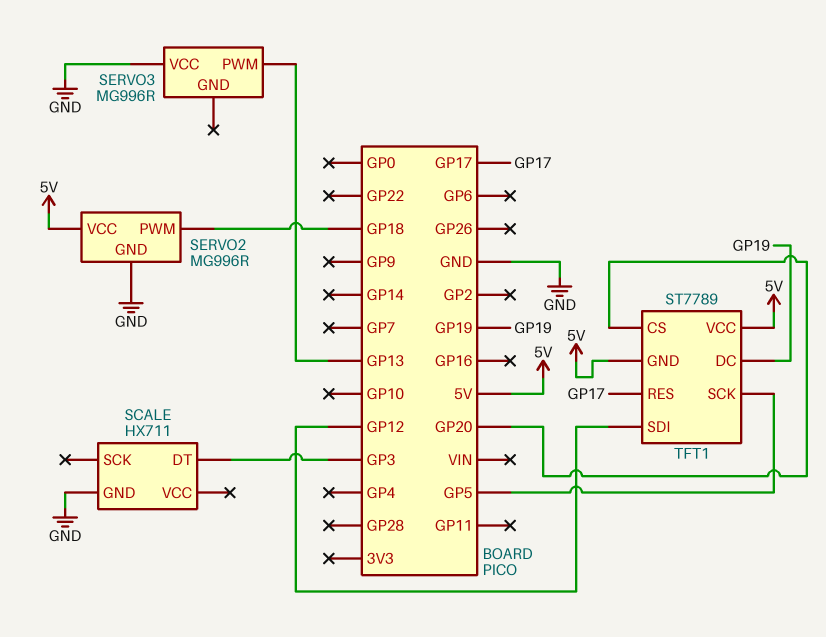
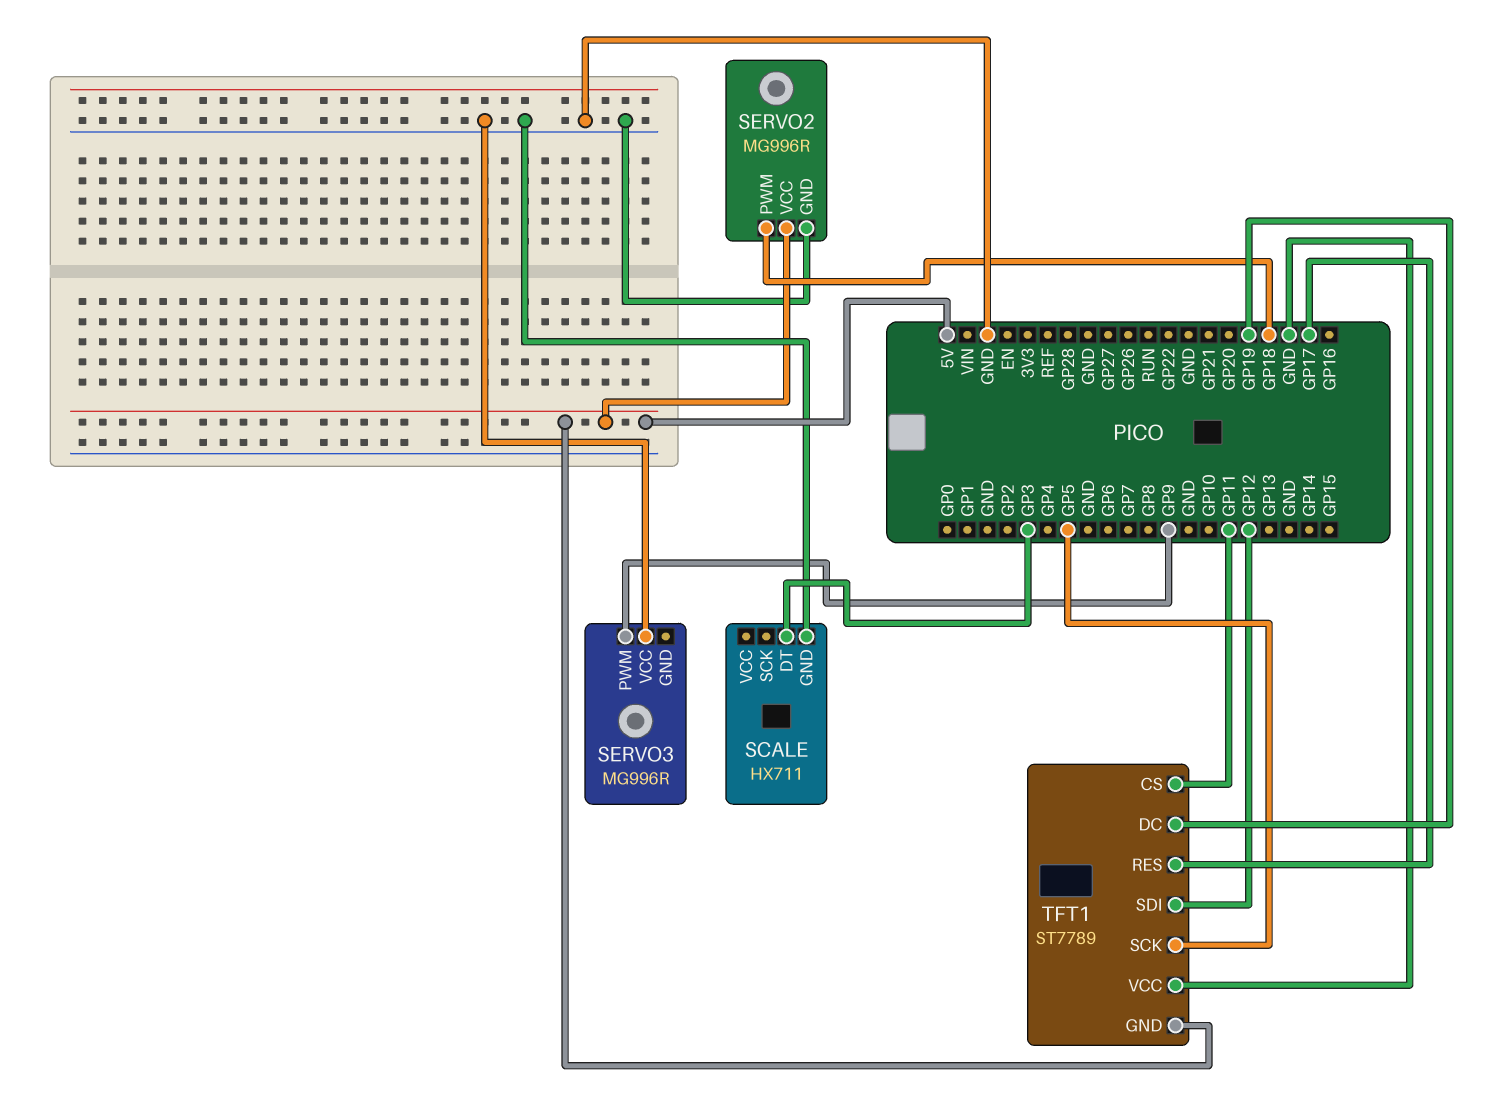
SERVO3 pin PWM: GP13 -> GP9
TFT1 pin CS: GP20 -> GP11
TFT1 pin VCC: 5V -> GND

